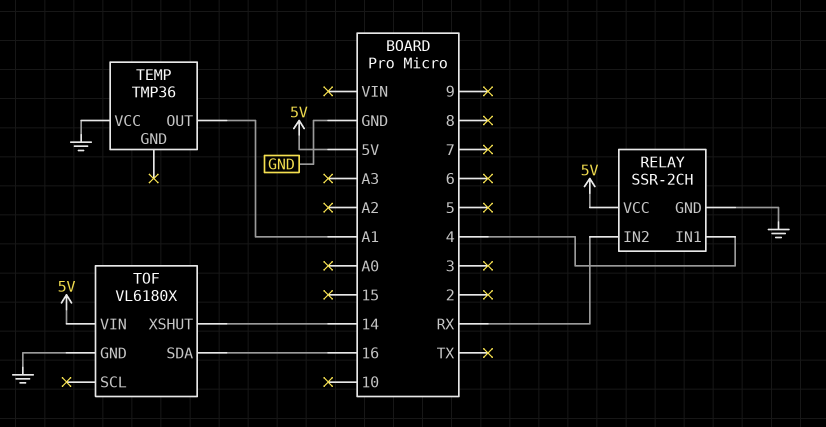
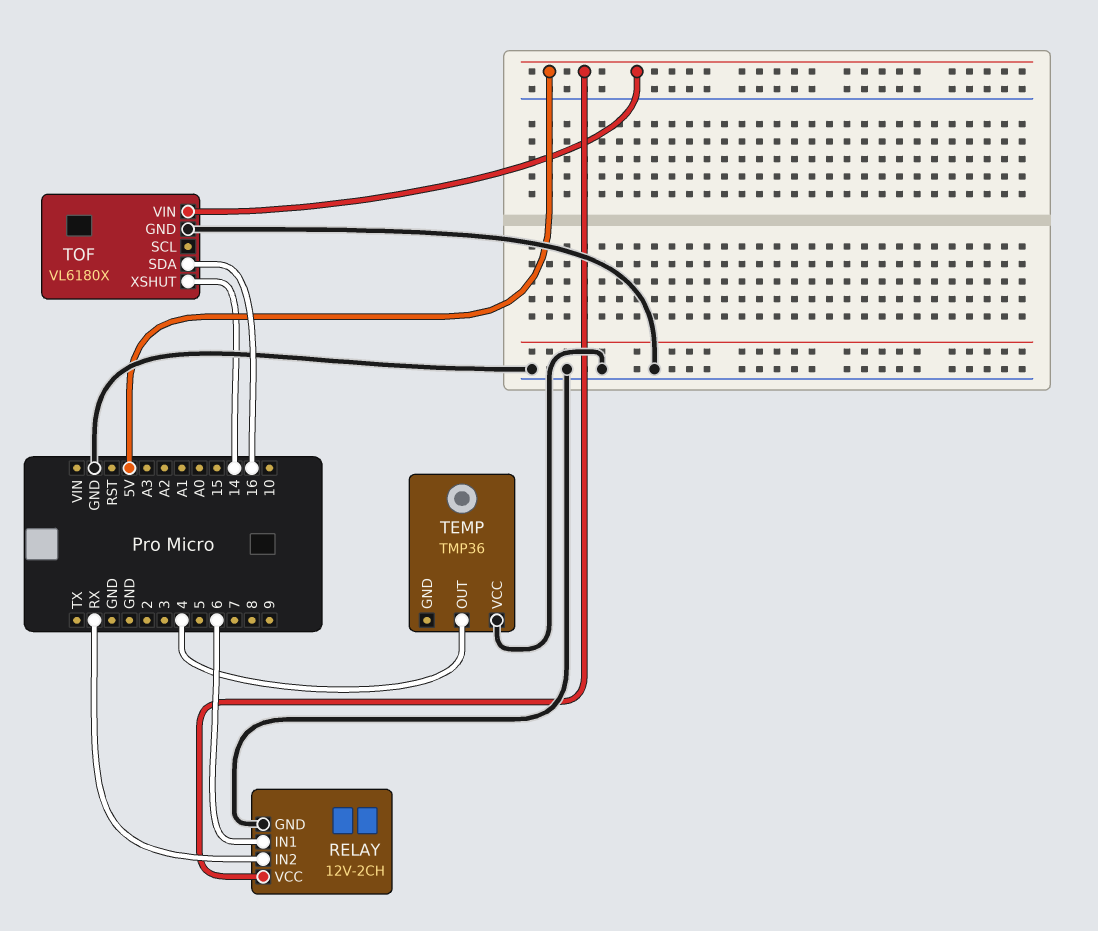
RELAY: SSR-2CH -> 12V-2CH
RELAY pin IN1: 4 -> 6
TEMP pin OUT: A1 -> 4

